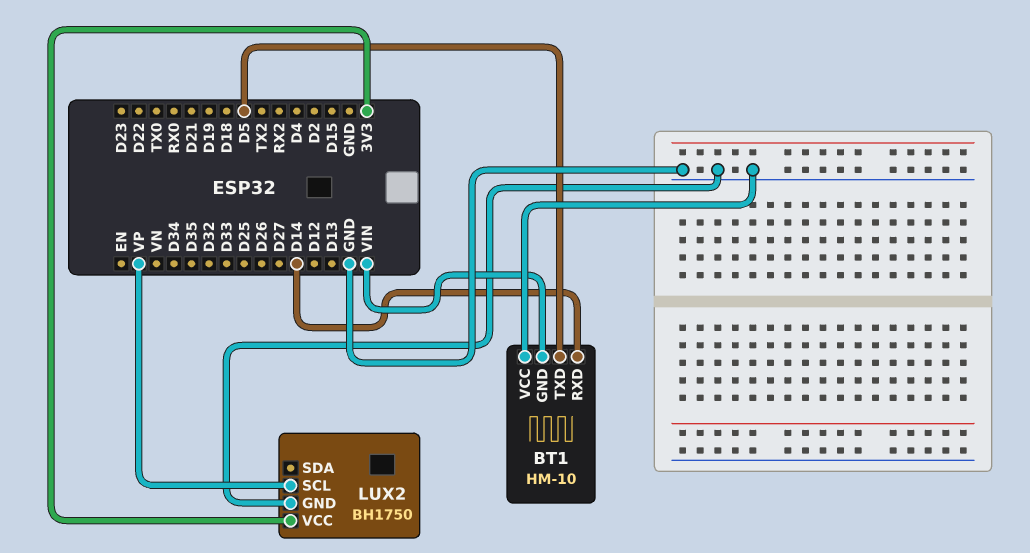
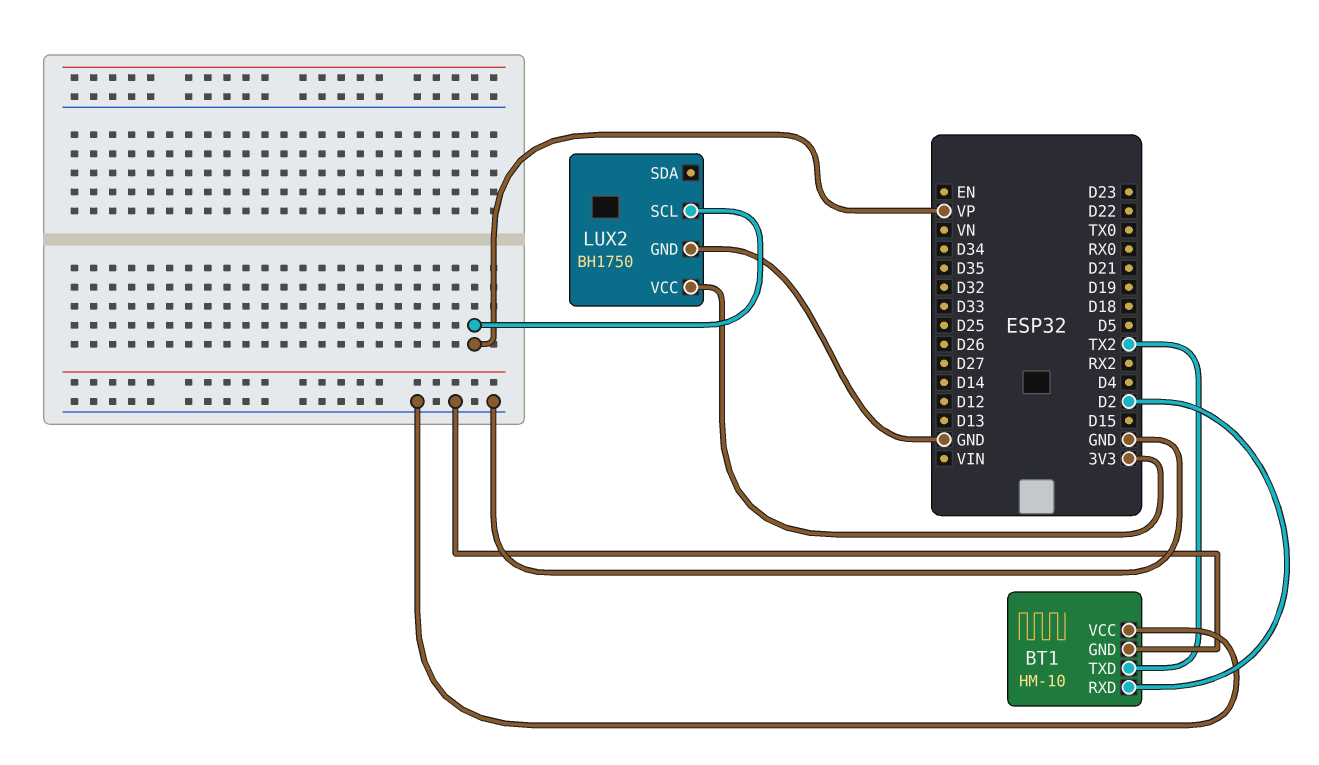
BT1 pin GND: VIN -> GND
BT1 pin RXD: D14 -> D2
BT1 pin TXD: D5 -> TX2

